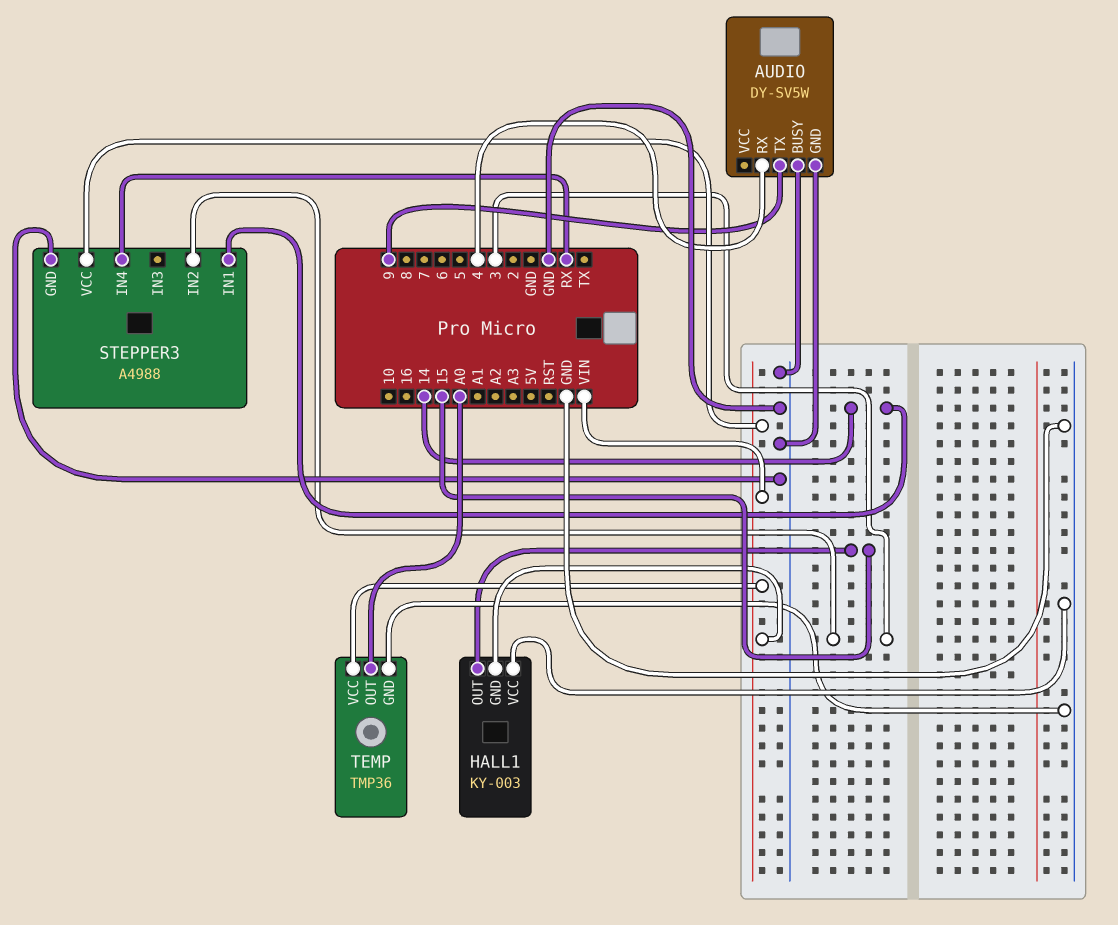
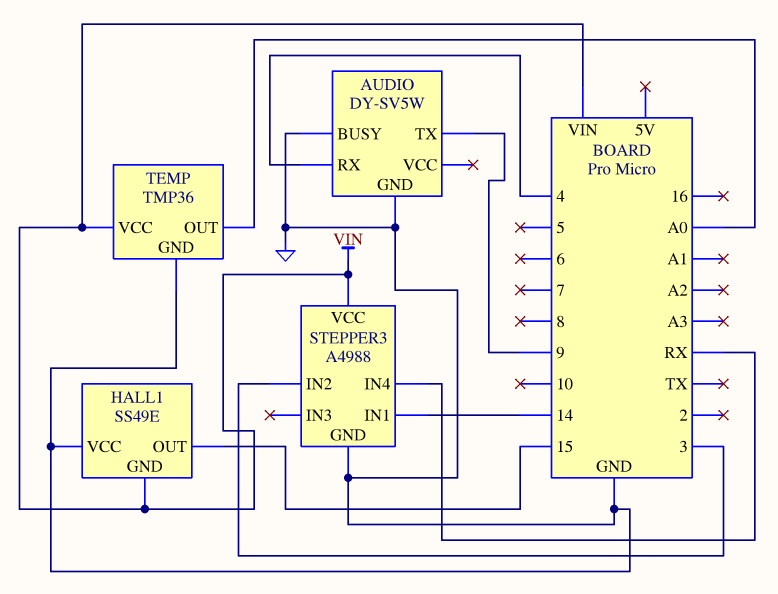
HALL1: KY-003 -> SS49E

